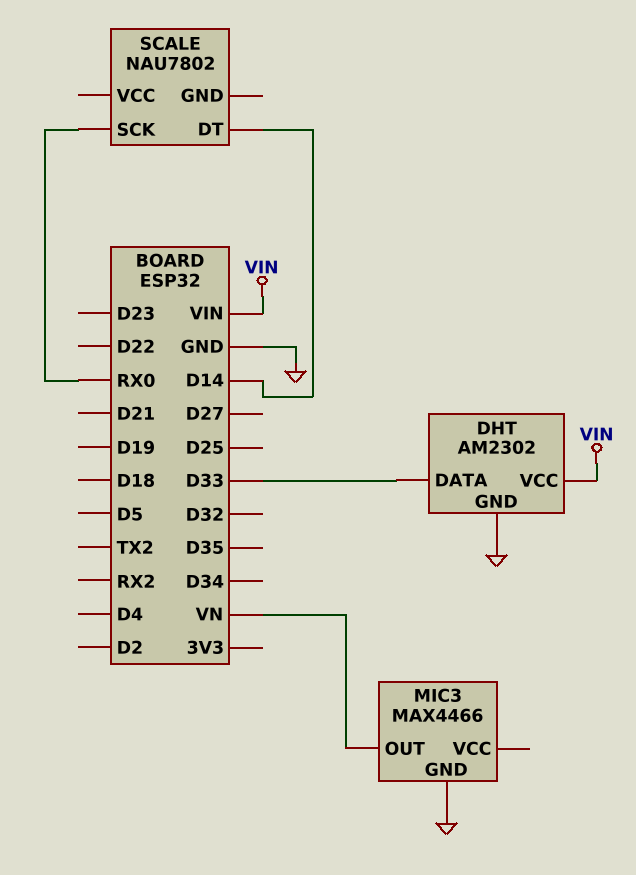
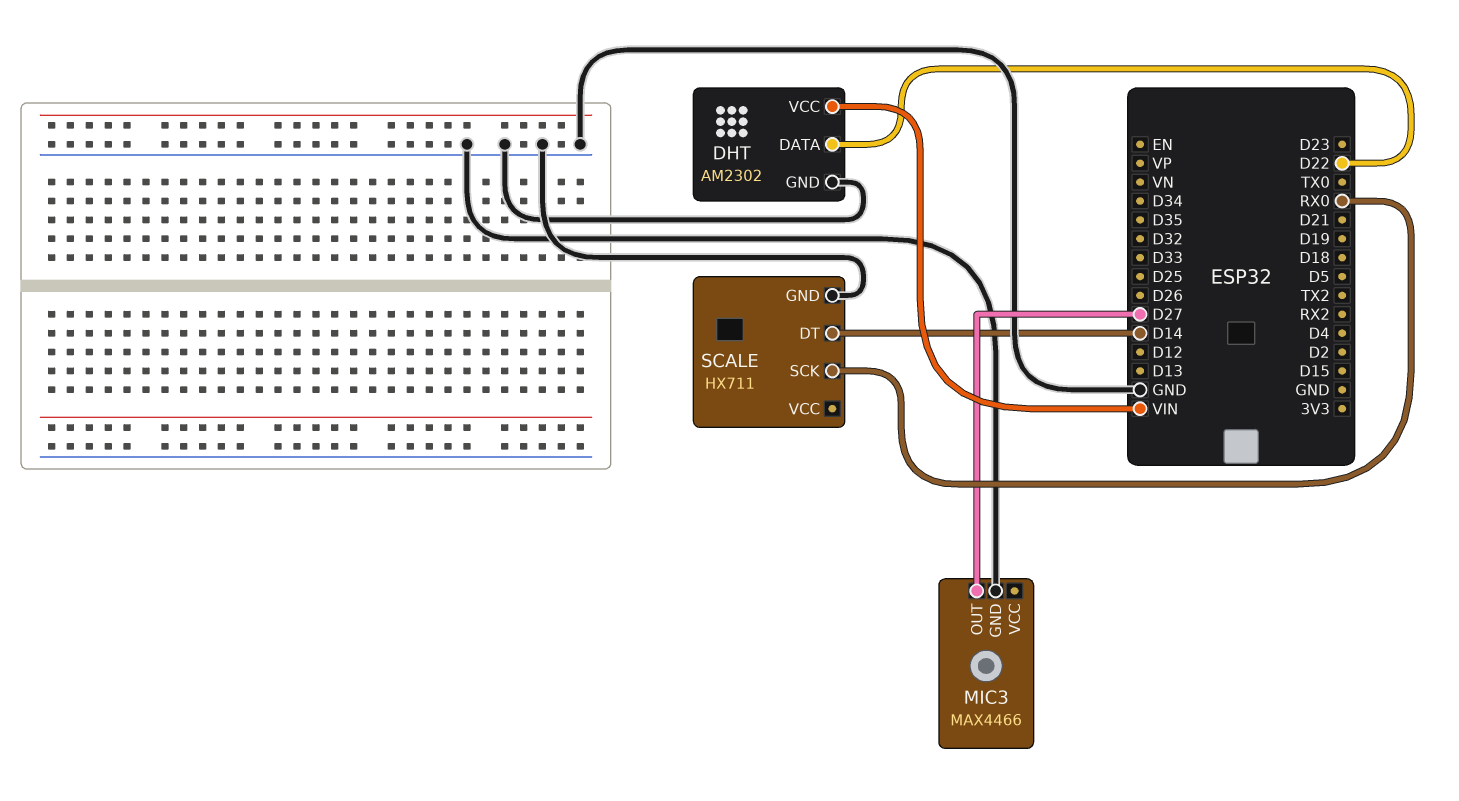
DHT pin DATA: D33 -> D22
MIC3 pin OUT: VN -> D27
SCALE: NAU7802 -> HX711
SCALE pin GND: none -> GND

